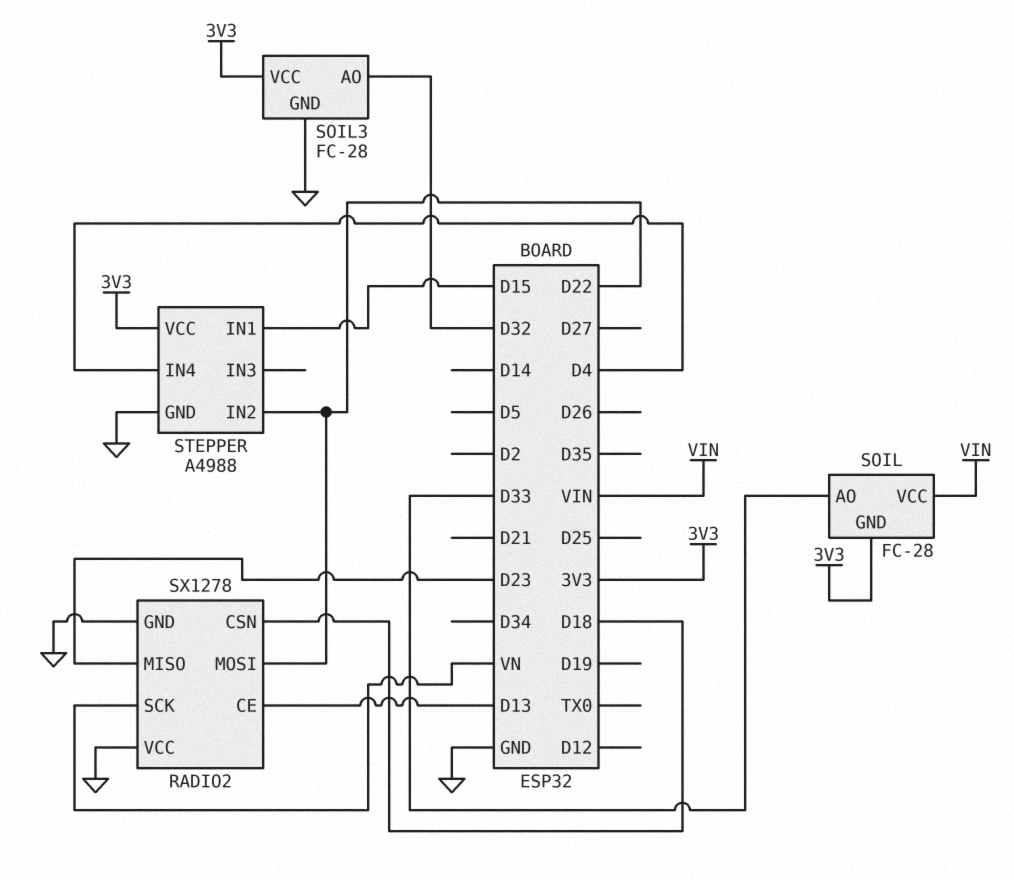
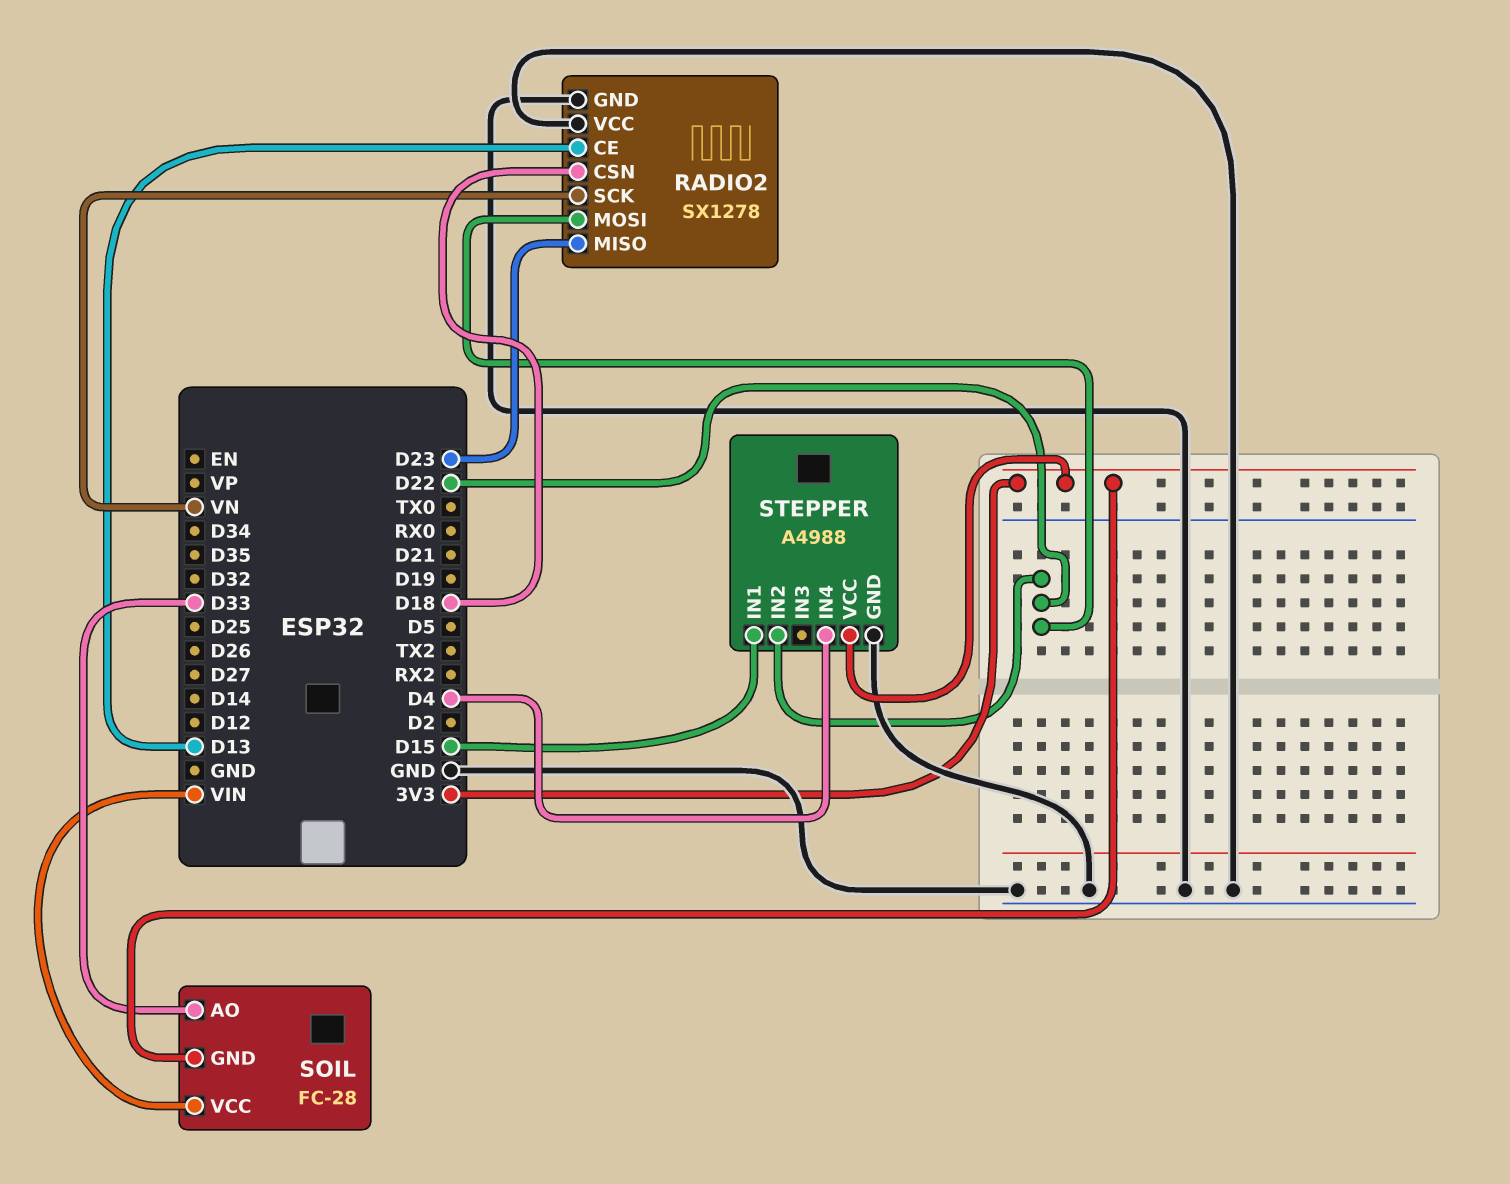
SOIL3: FC-28 -> none
SOIL3 pin AO: D32 -> none
SOIL3 pin GND: GND -> none
SOIL3 pin VCC: 3V3 -> none

